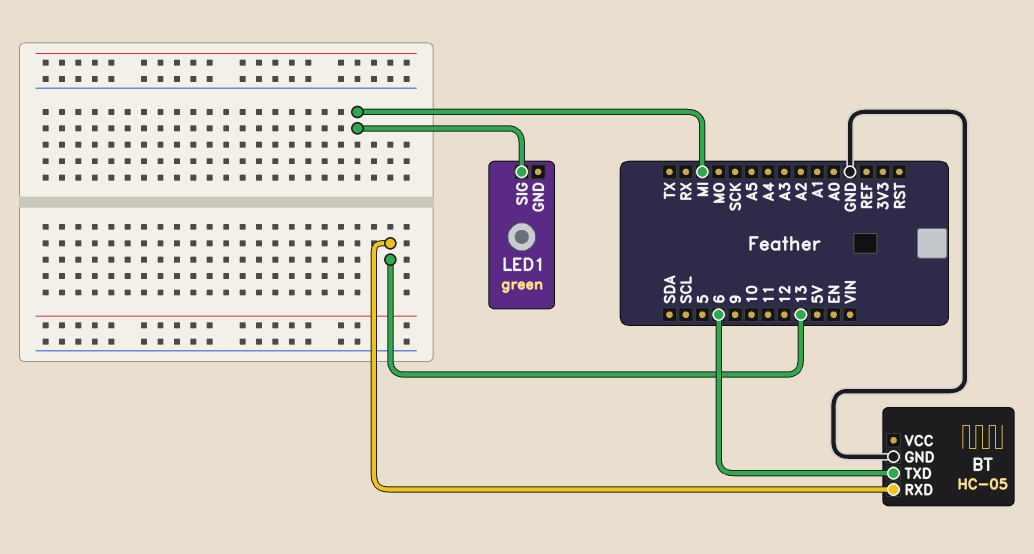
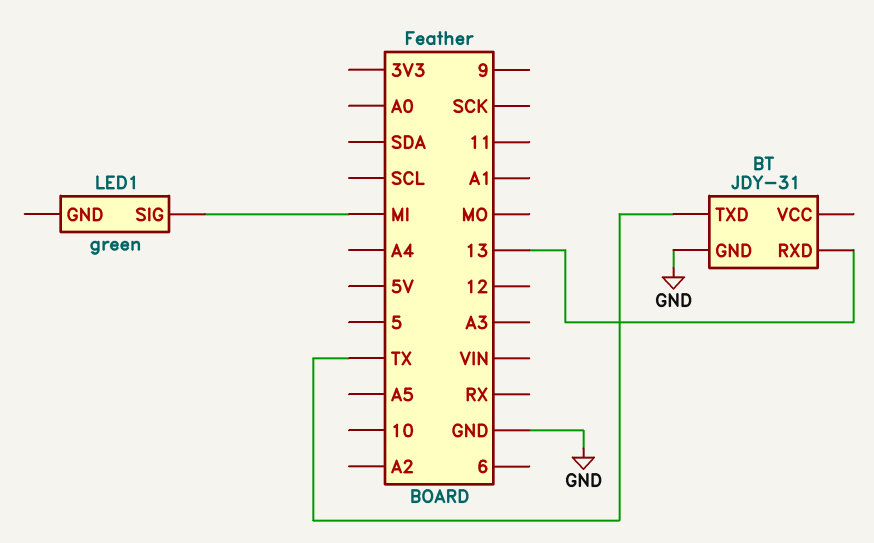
BT: HC-05 -> JDY-31
BT pin TXD: 6 -> TX

